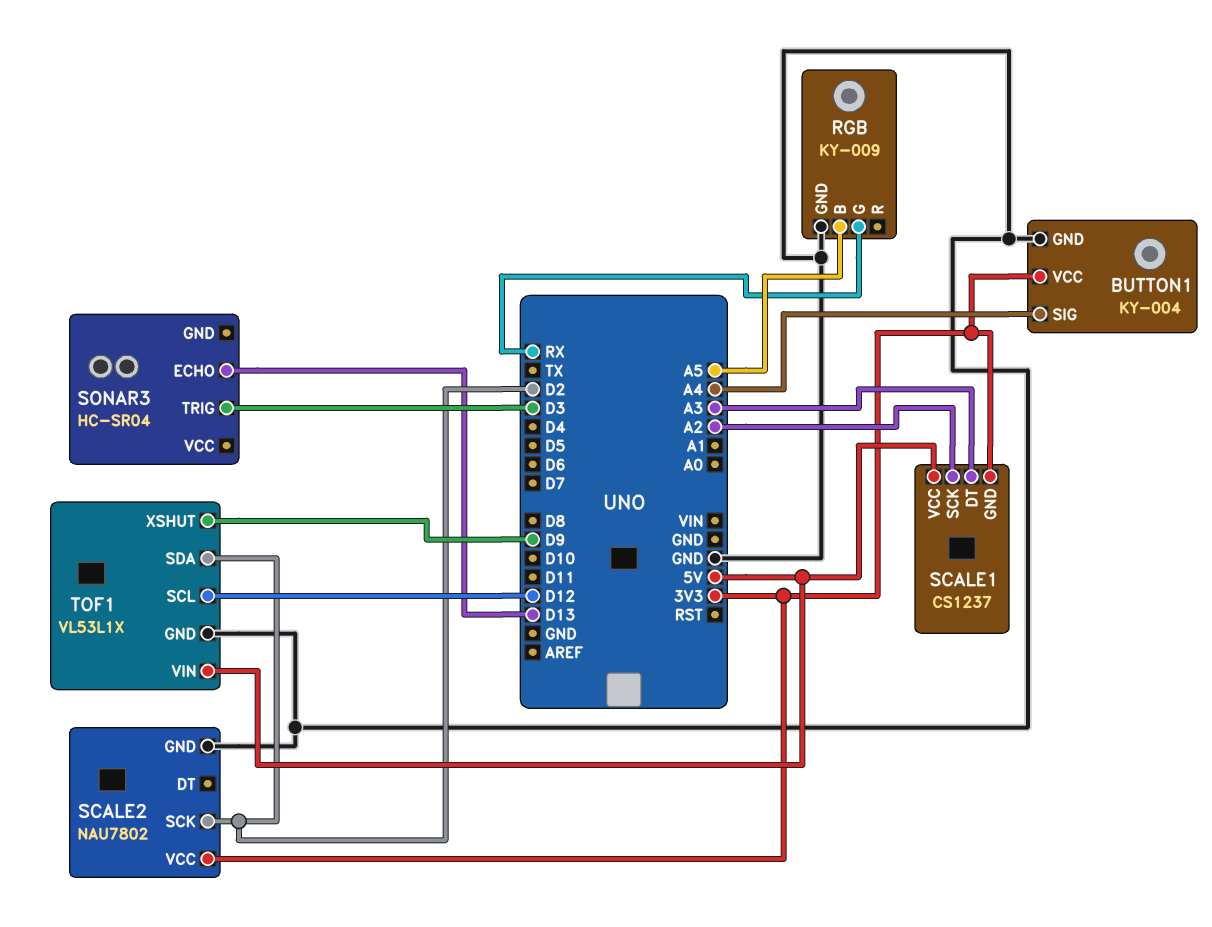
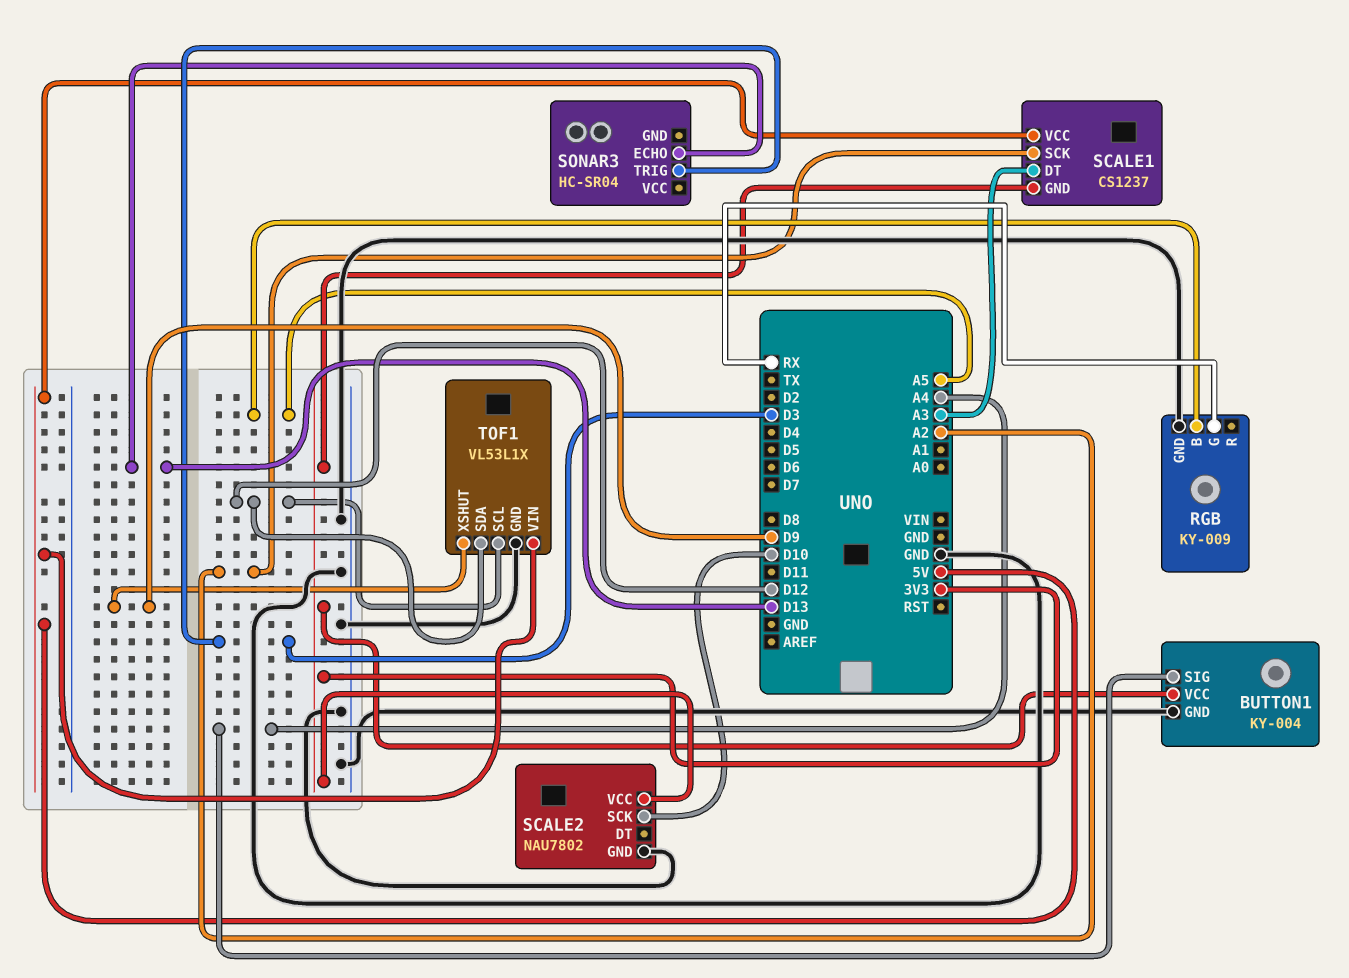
SCALE2 pin SCK: D2 -> D10
TOF1 pin SDA: D2 -> D12

